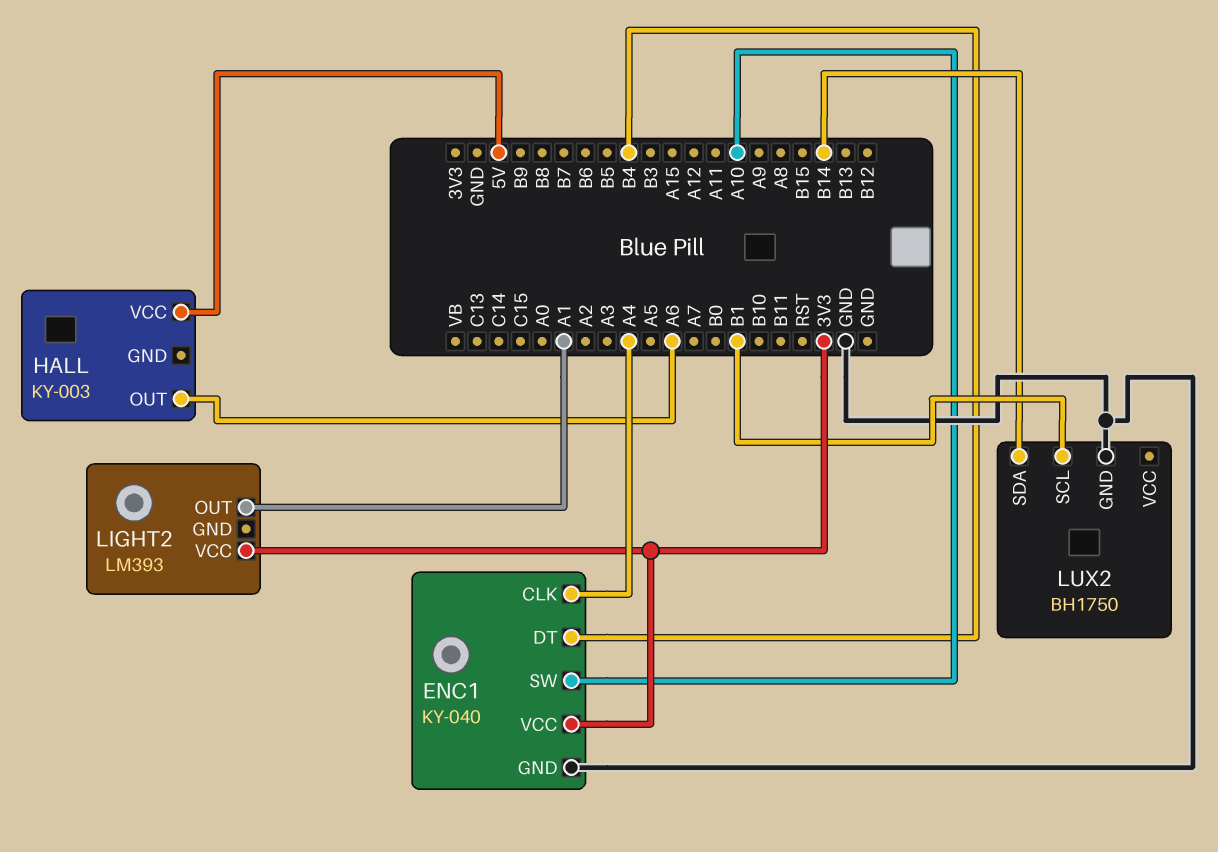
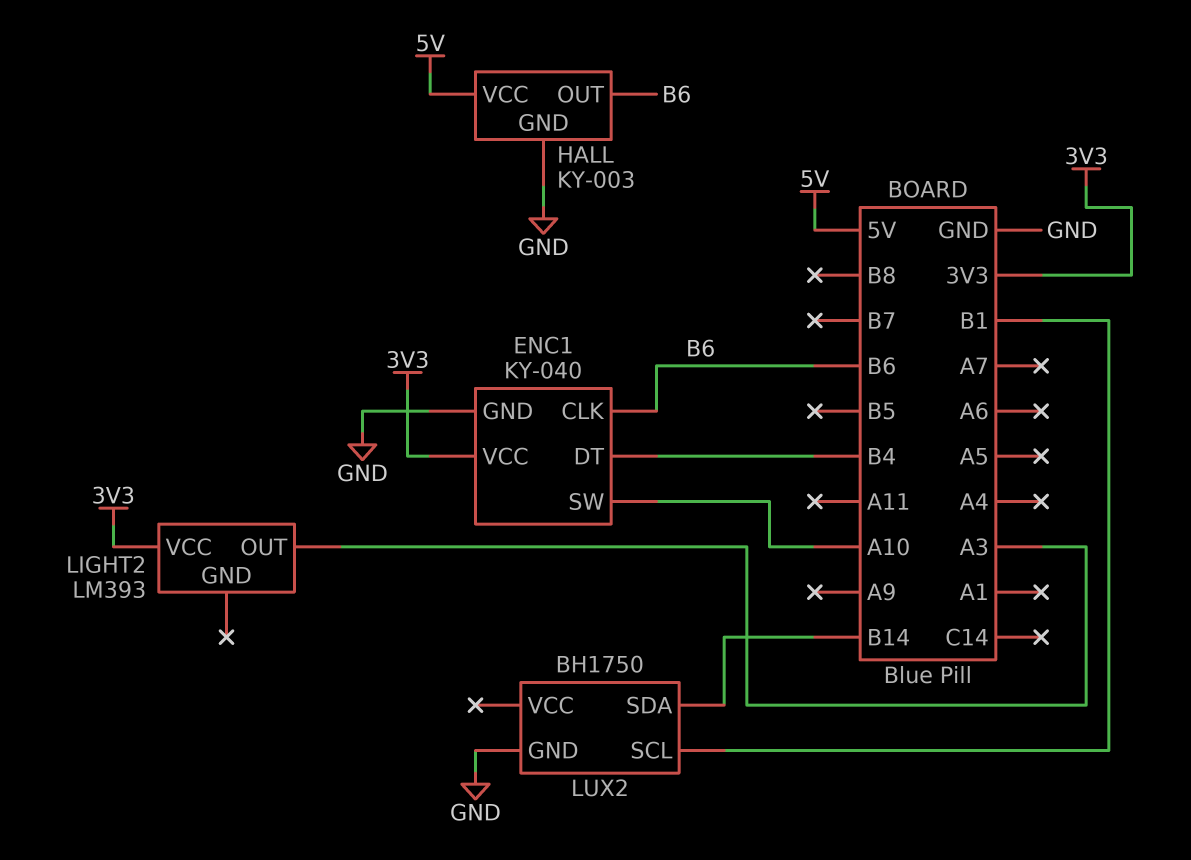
ENC1 pin CLK: A4 -> B6
HALL pin GND: none -> GND
HALL pin OUT: A6 -> B6
LIGHT2 pin OUT: A1 -> A3

